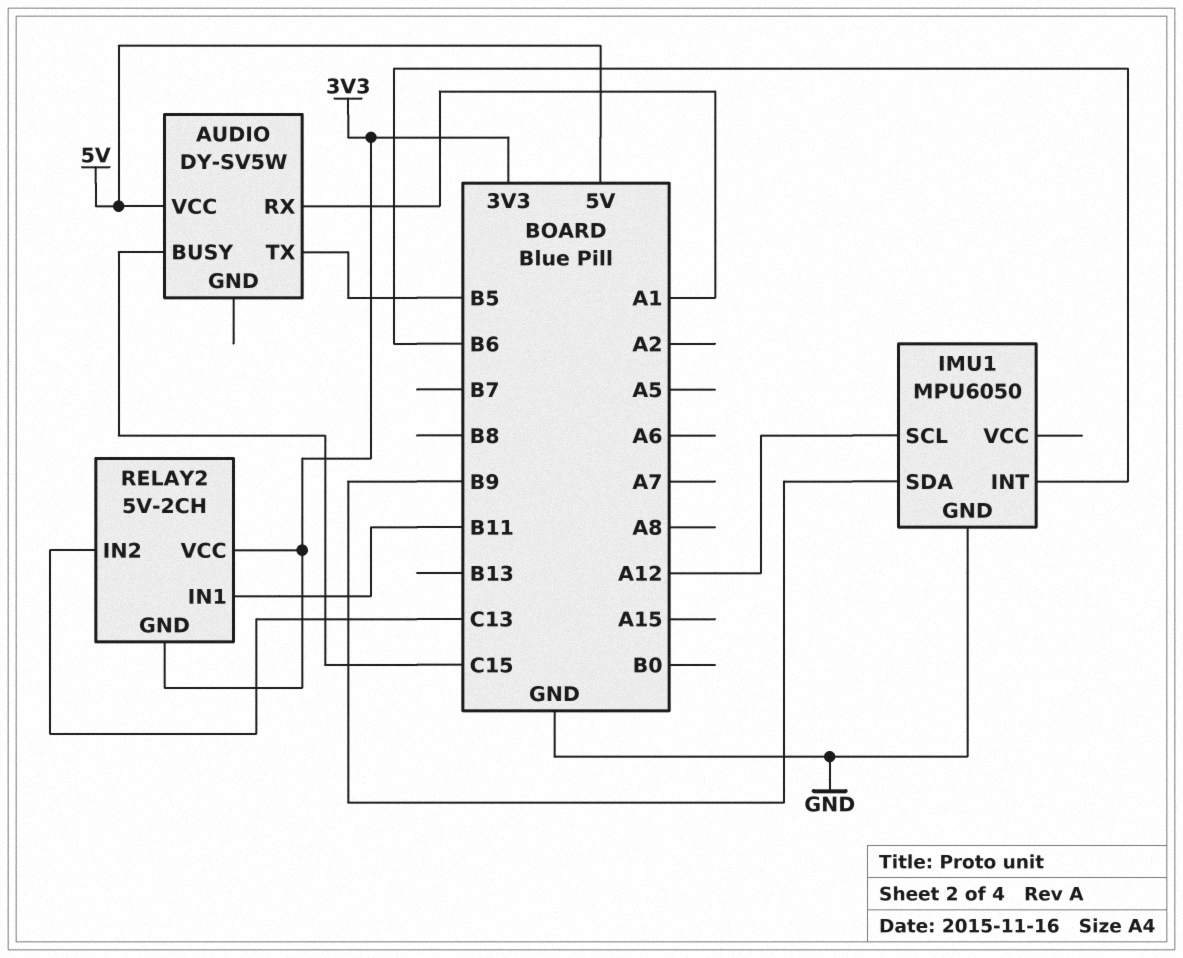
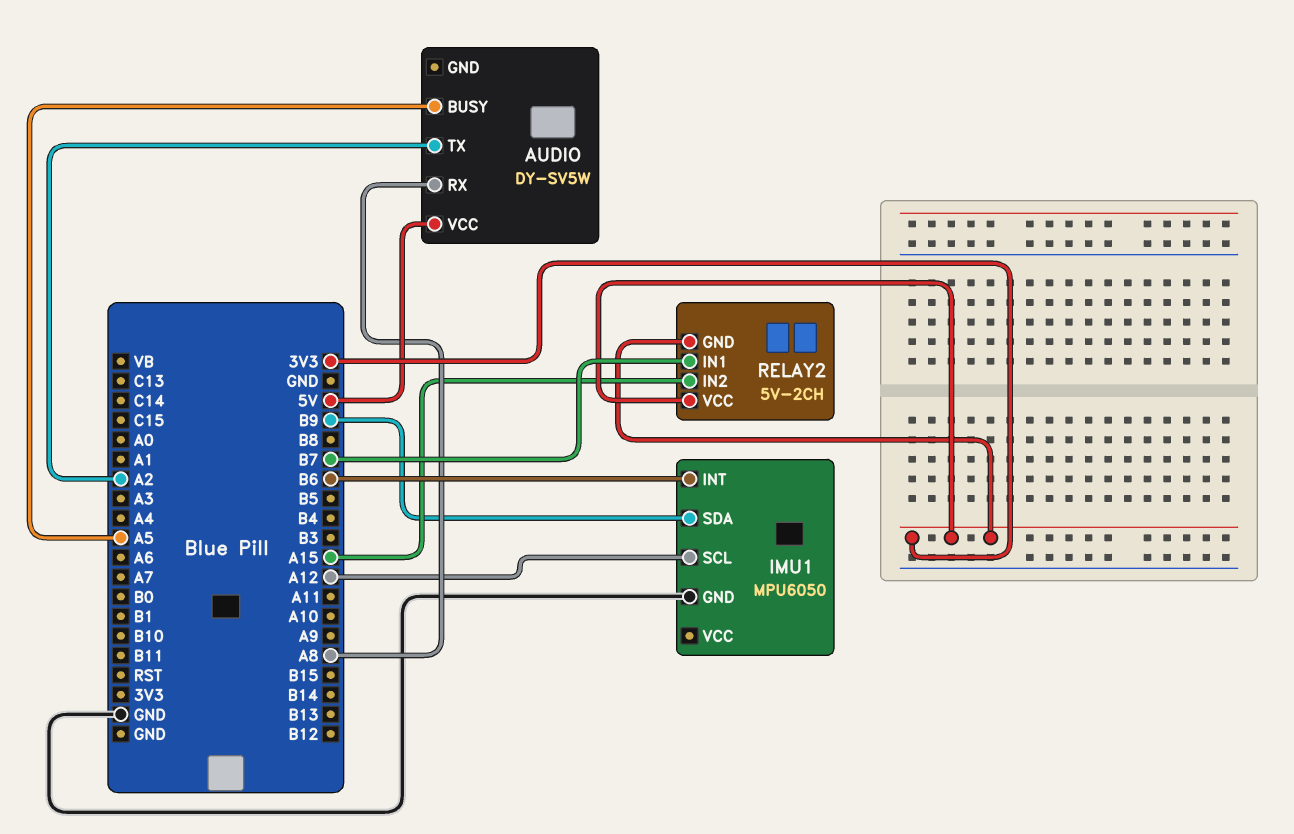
AUDIO pin BUSY: C15 -> A5
AUDIO pin RX: A1 -> A8
AUDIO pin TX: B5 -> A2
RELAY2 pin IN1: B11 -> B7
RELAY2 pin IN2: C13 -> A15

